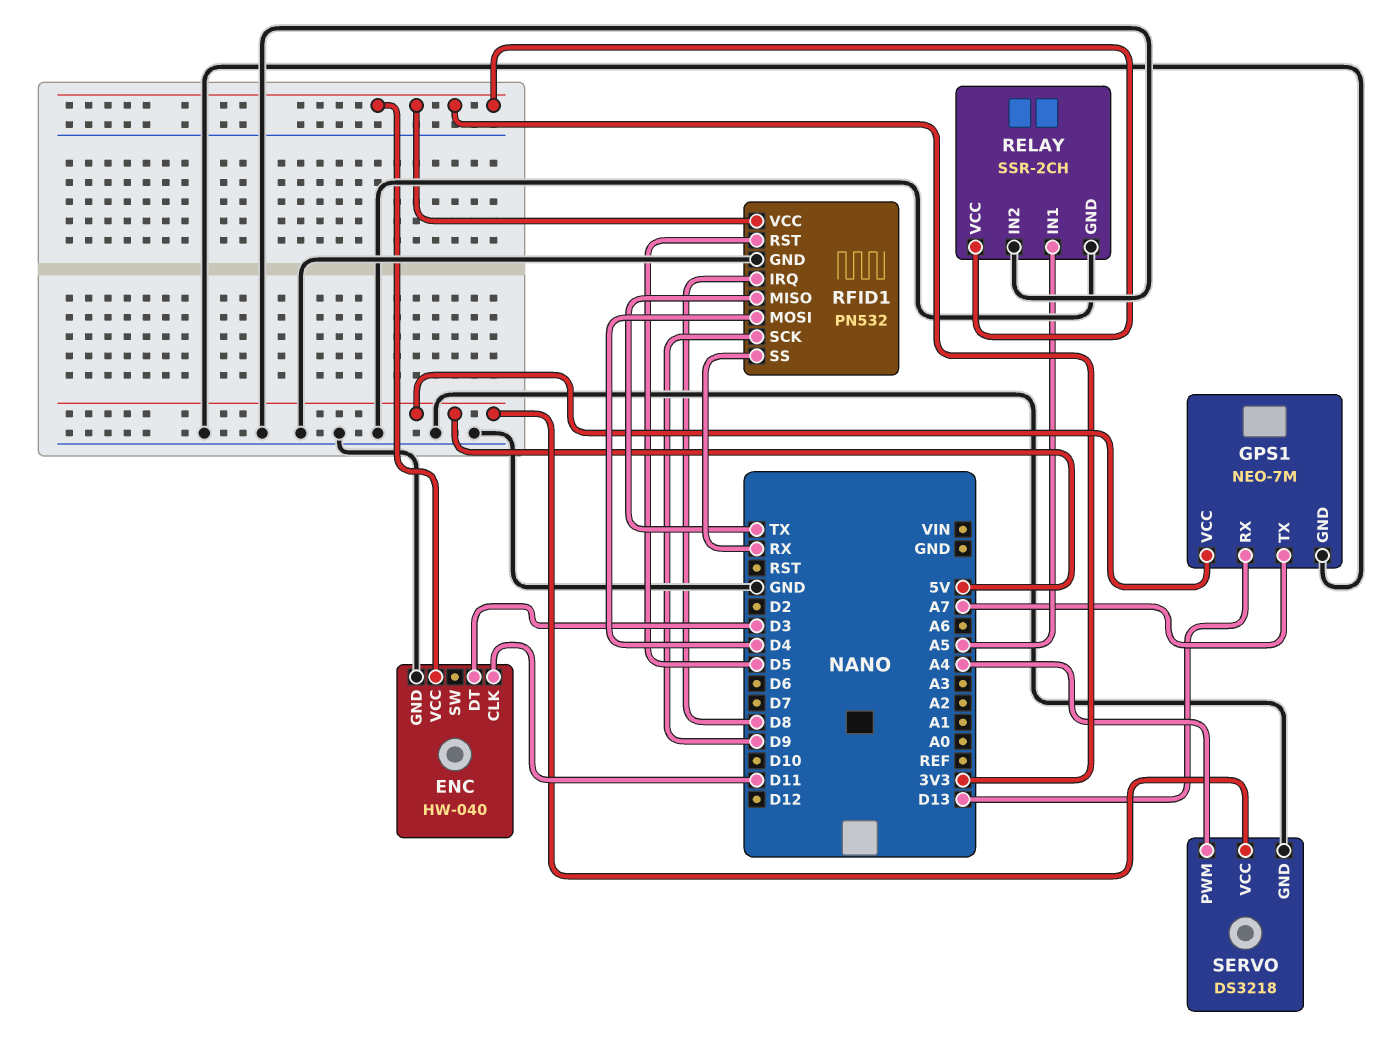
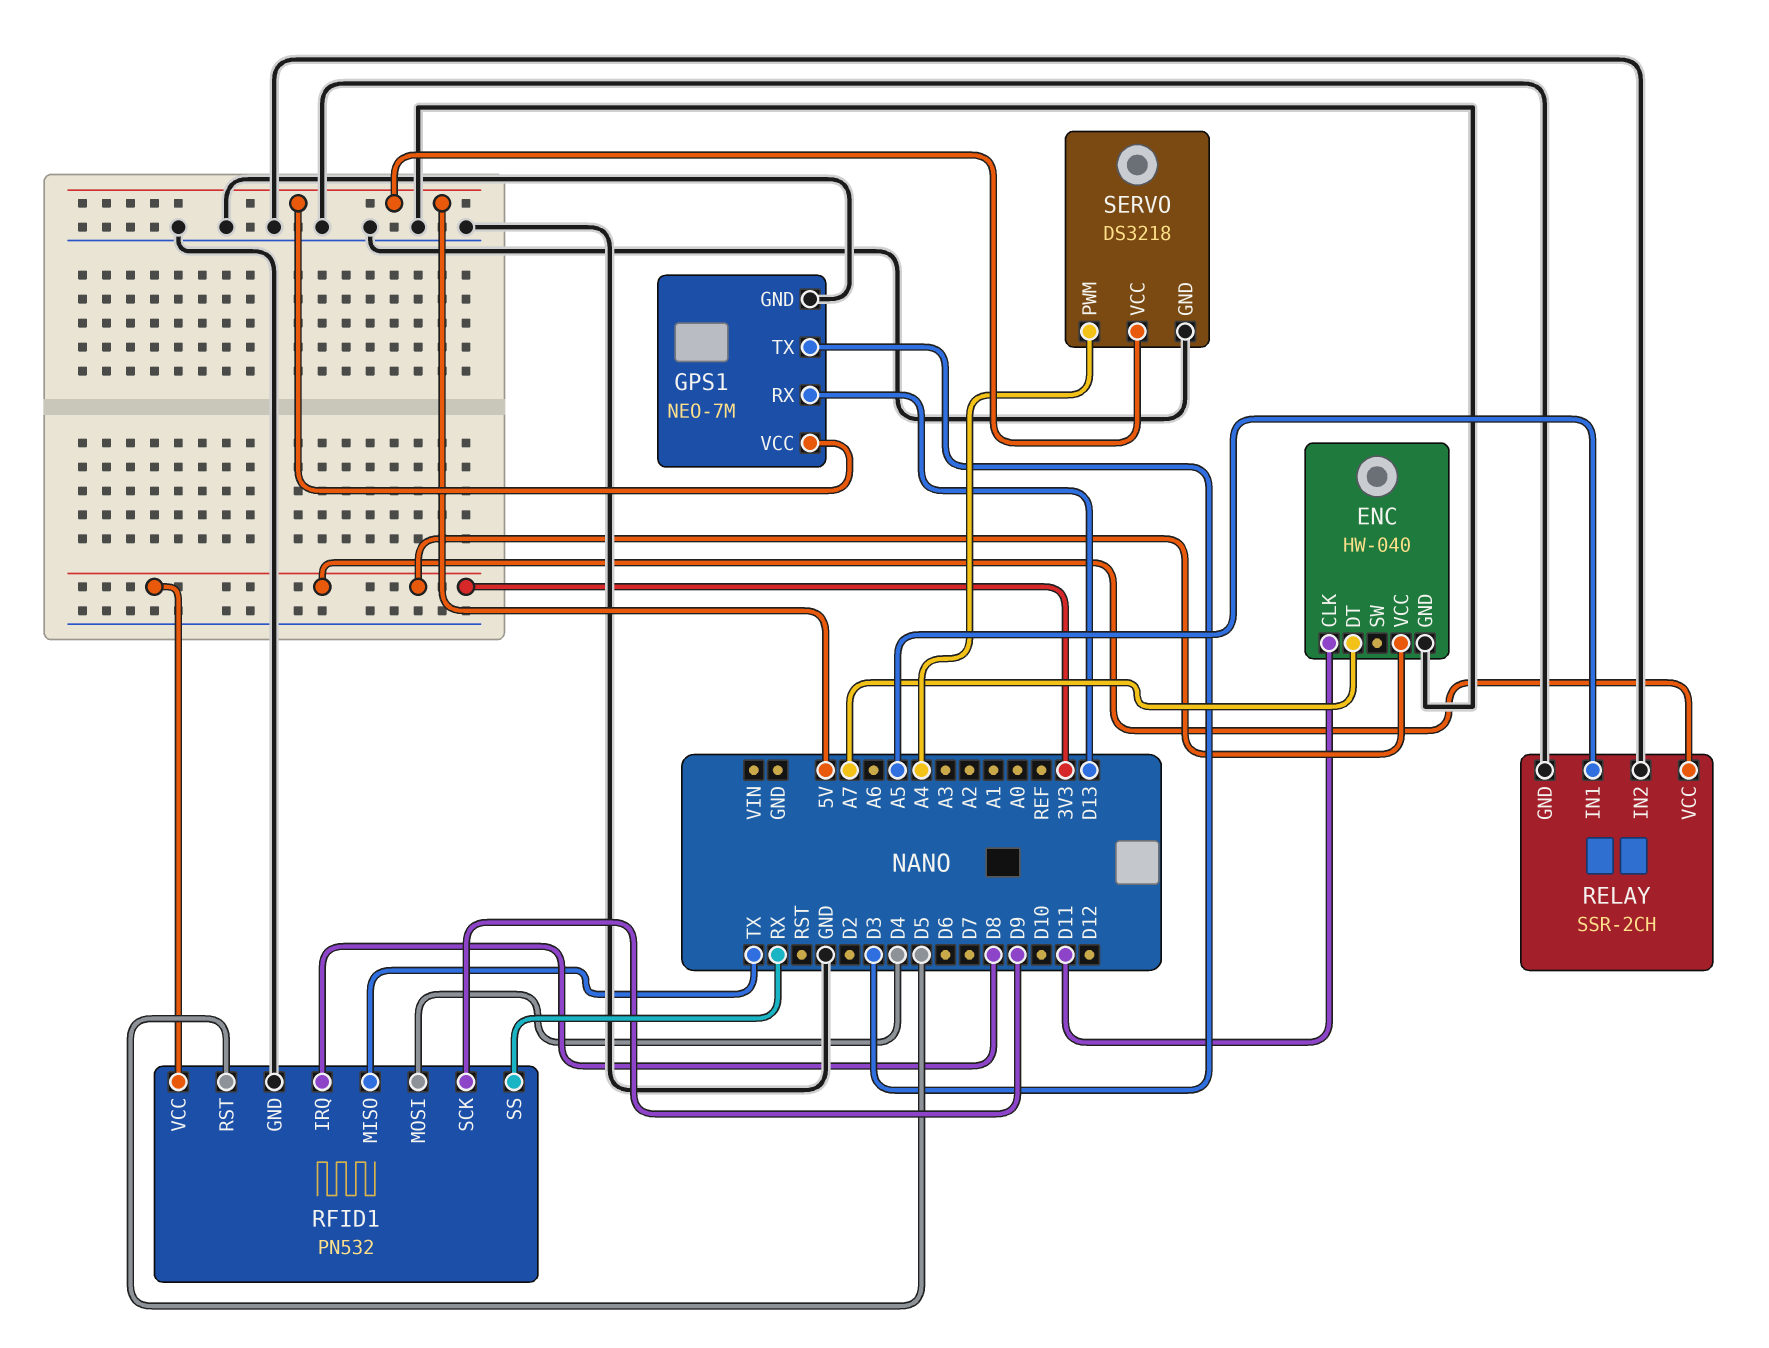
ENC pin DT: D3 -> A7
GPS1 pin TX: A7 -> D3

